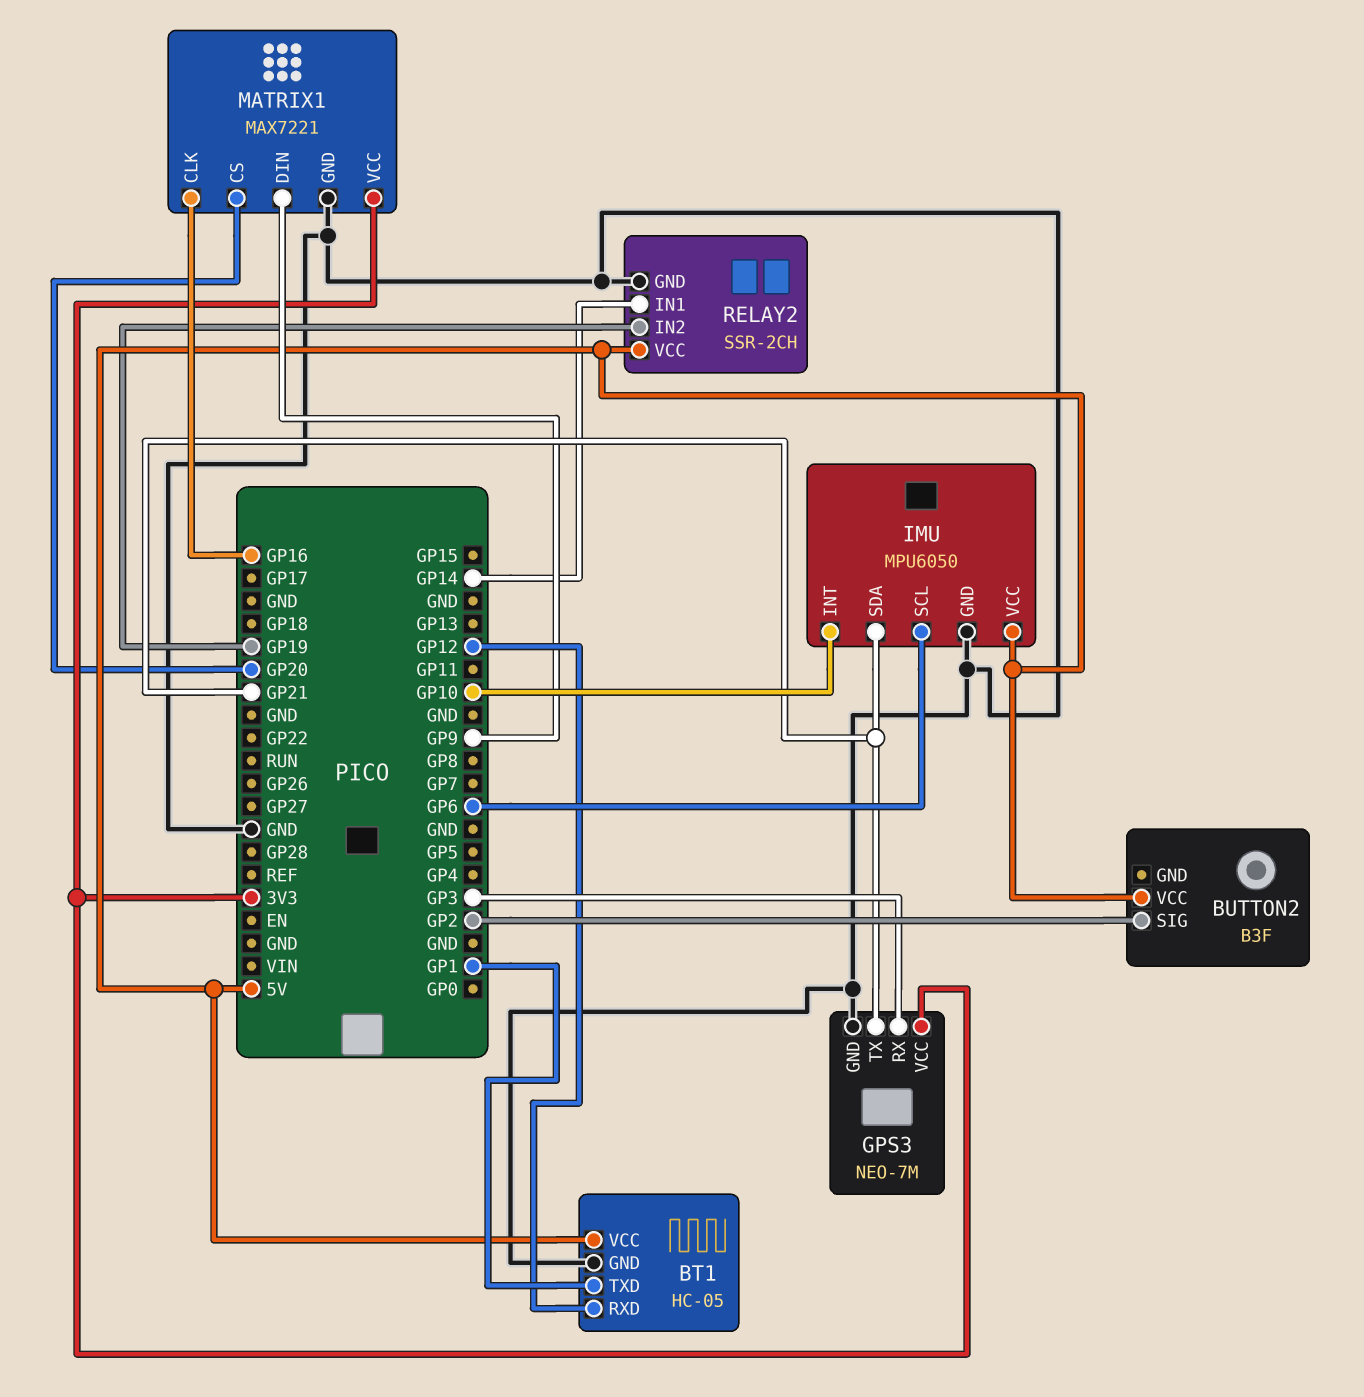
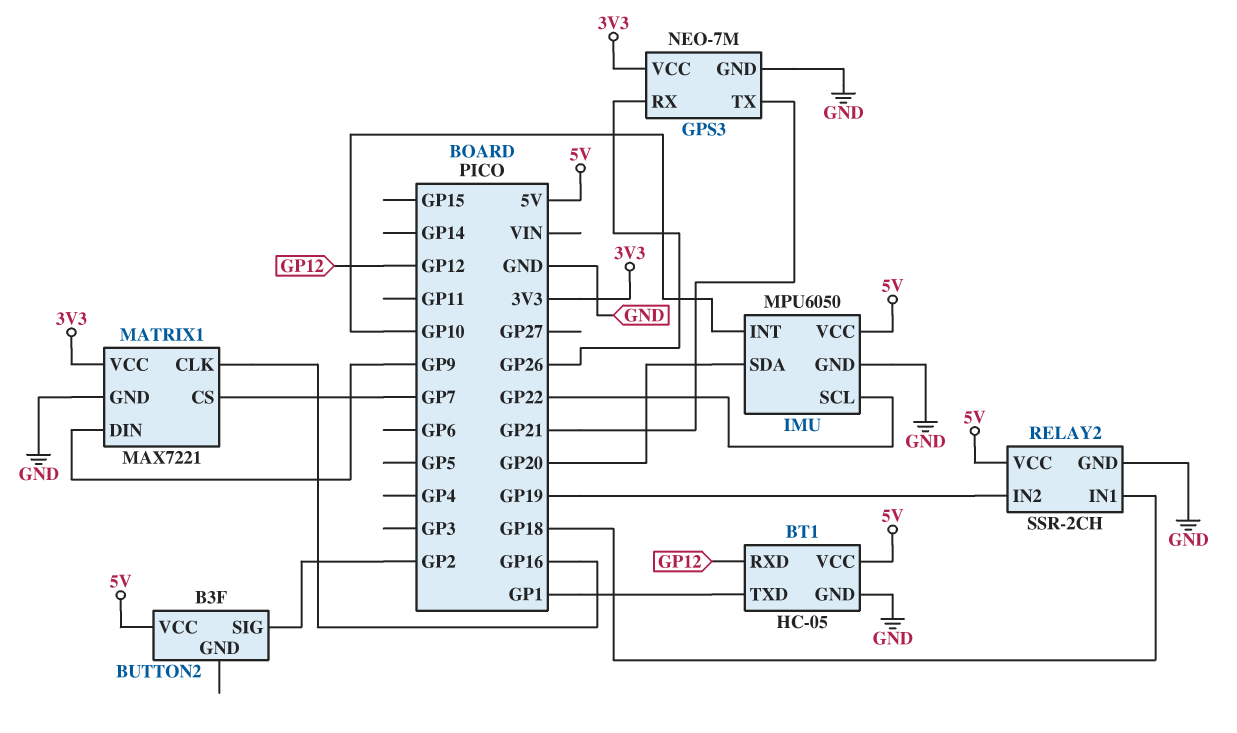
GPS3 pin RX: GP3 -> GP26
IMU pin SCL: GP6 -> GP22
IMU pin SDA: GP21 -> GP20
MATRIX1 pin CS: GP20 -> GP7
RELAY2 pin IN1: GP14 -> GP18

